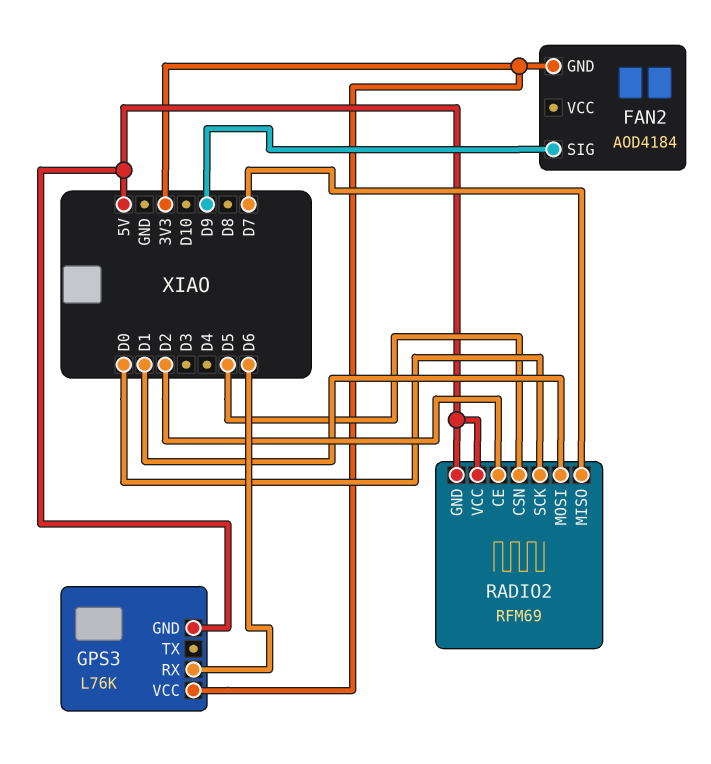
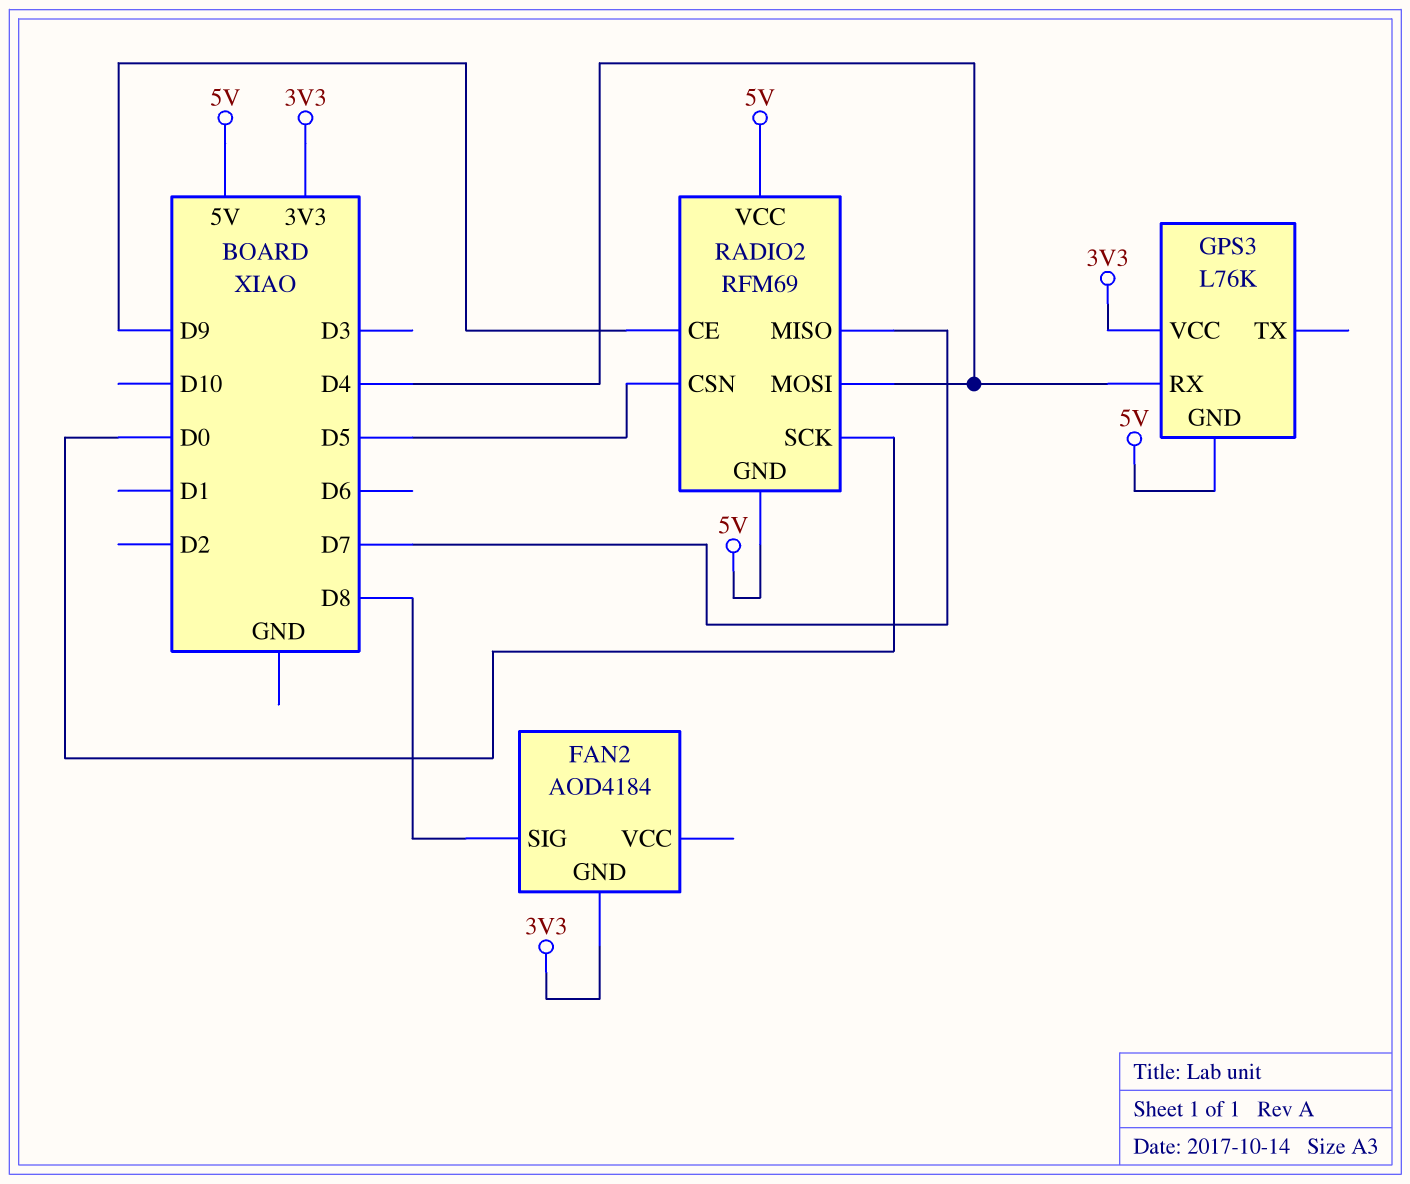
FAN2 pin SIG: D9 -> D8
GPS3 pin RX: D6 -> D4
RADIO2 pin CE: D2 -> D9
RADIO2 pin MOSI: D1 -> D4

